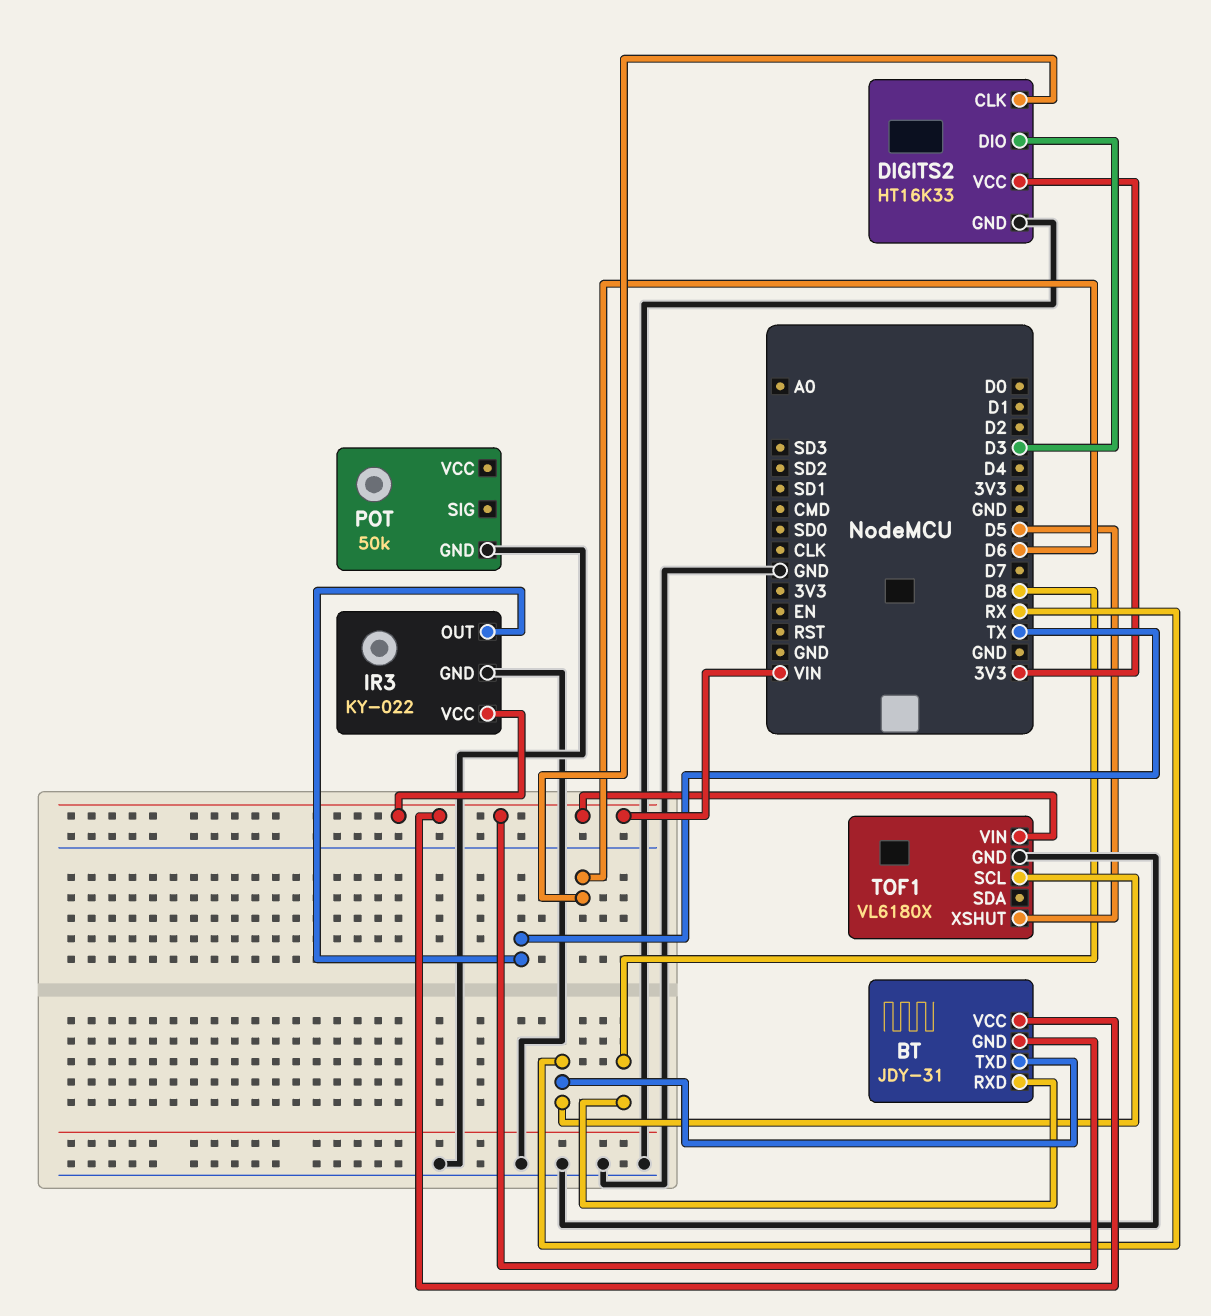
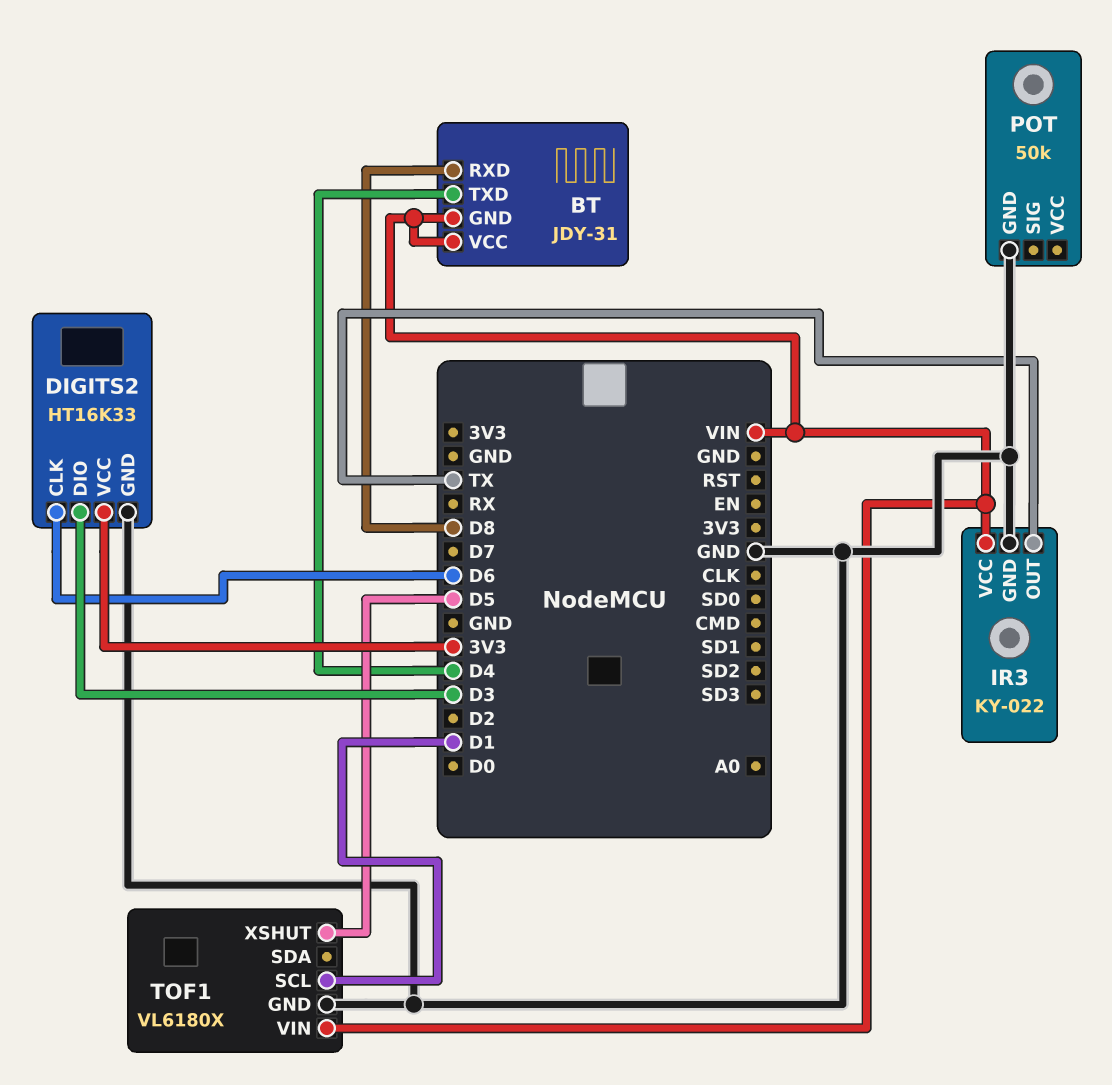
BT pin TXD: RX -> D4
TOF1 pin SCL: RX -> D1

